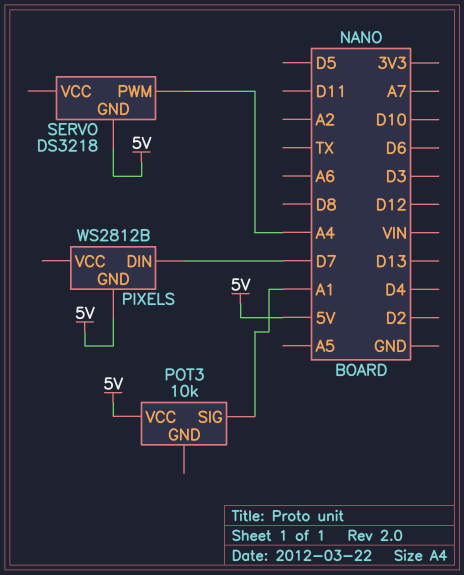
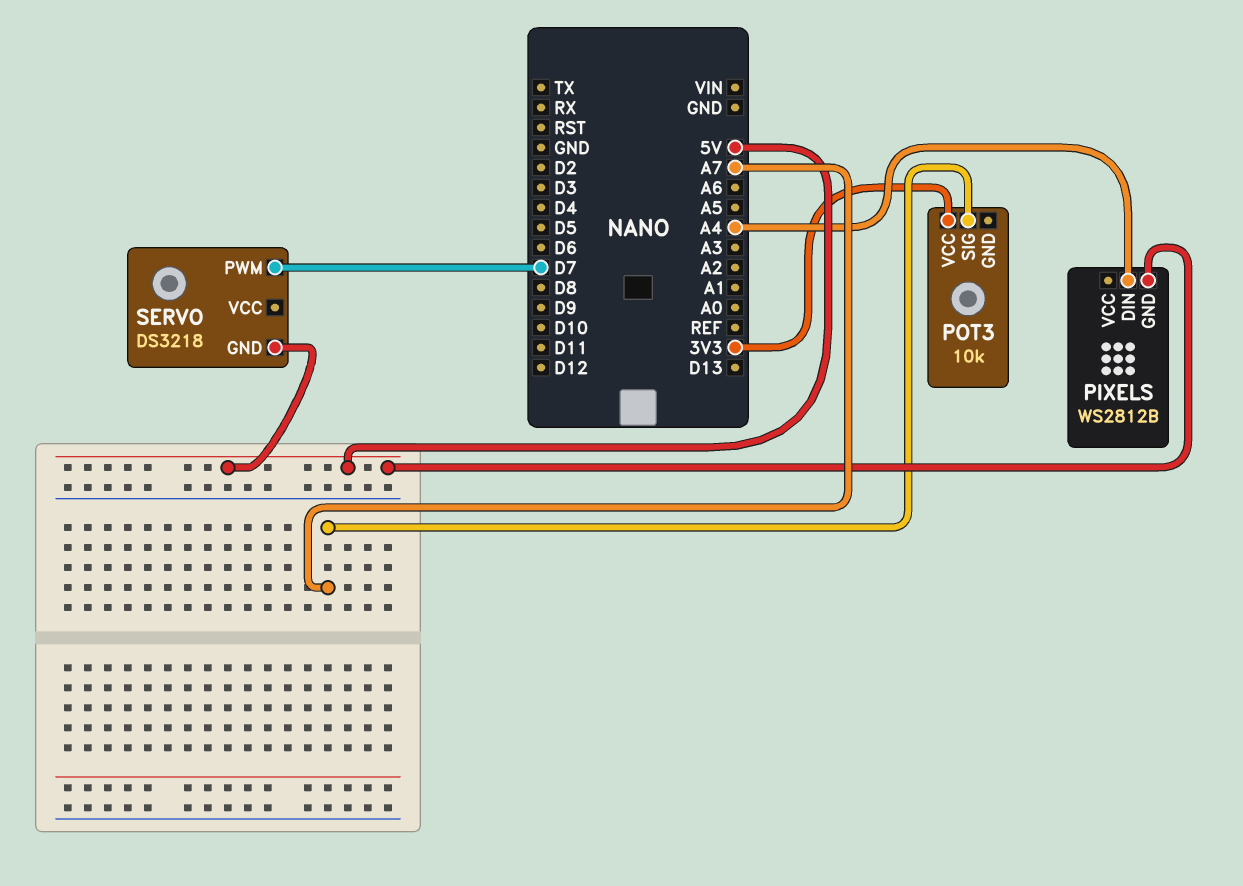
PIXELS pin DIN: D7 -> A4
POT3 pin SIG: A1 -> A7
POT3 pin VCC: 5V -> 3V3
SERVO pin PWM: A4 -> D7

